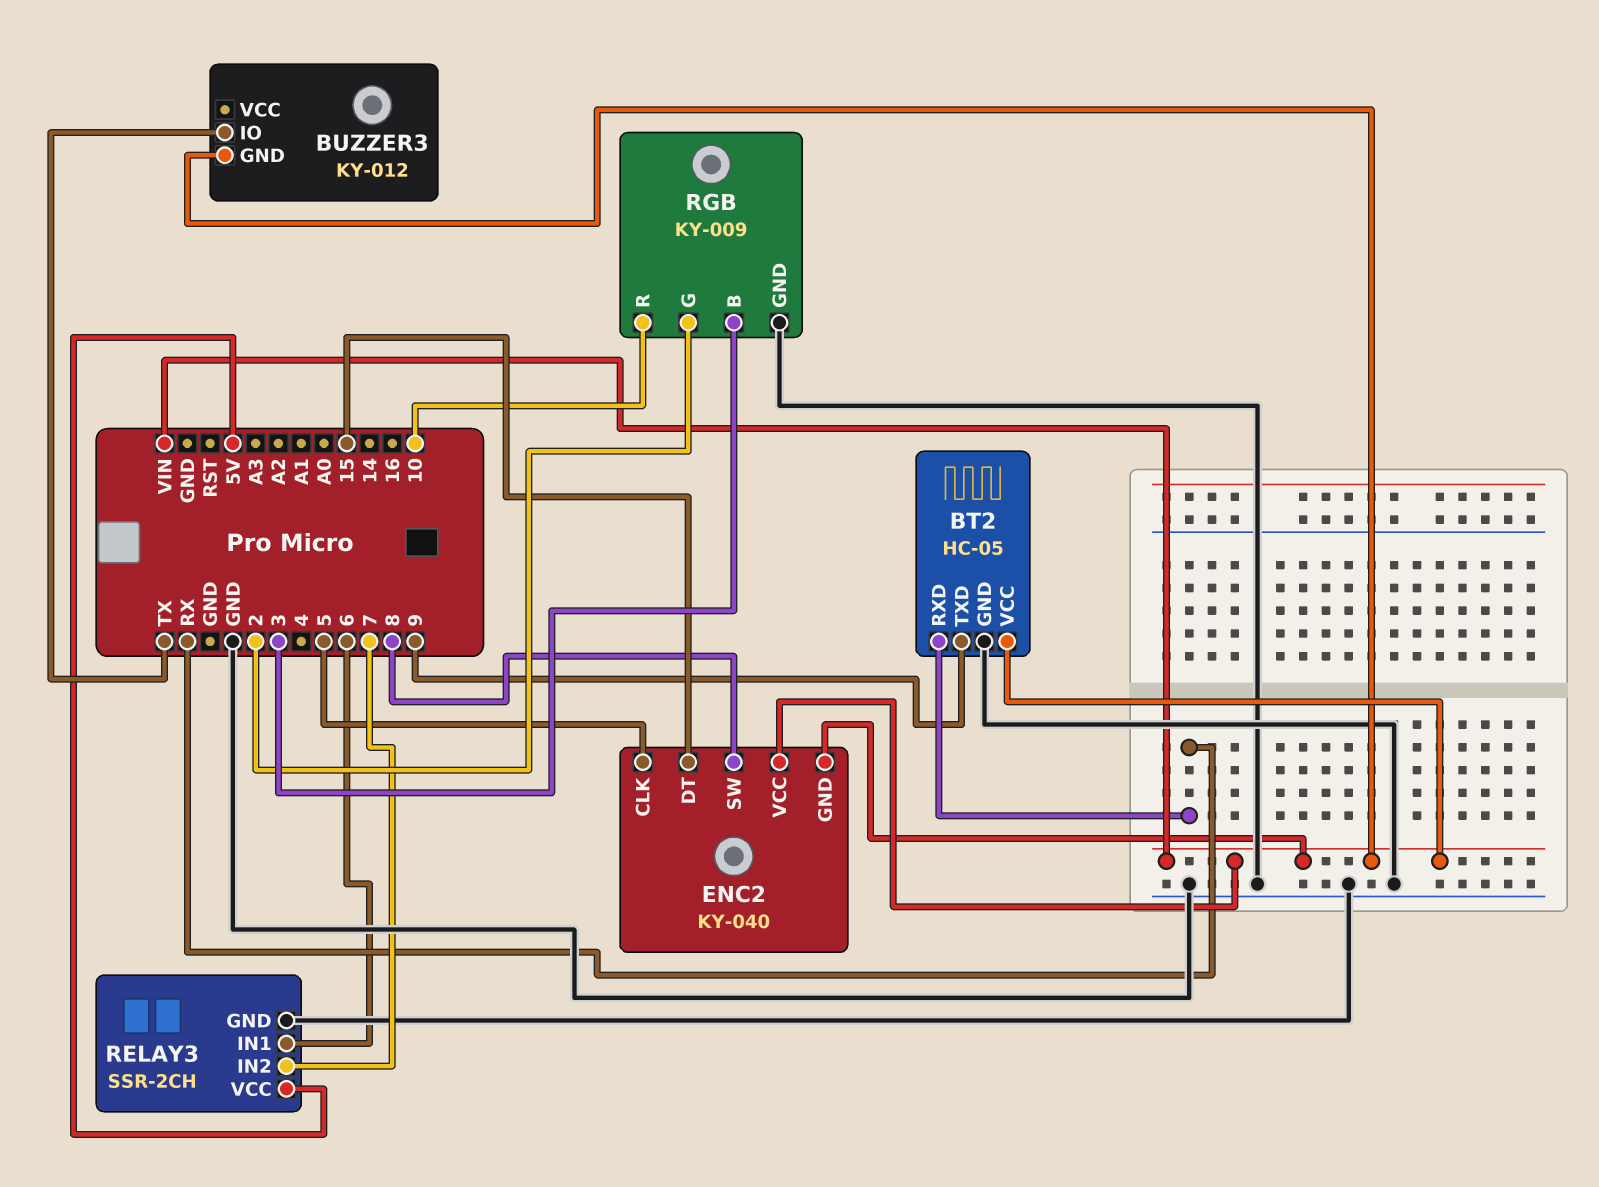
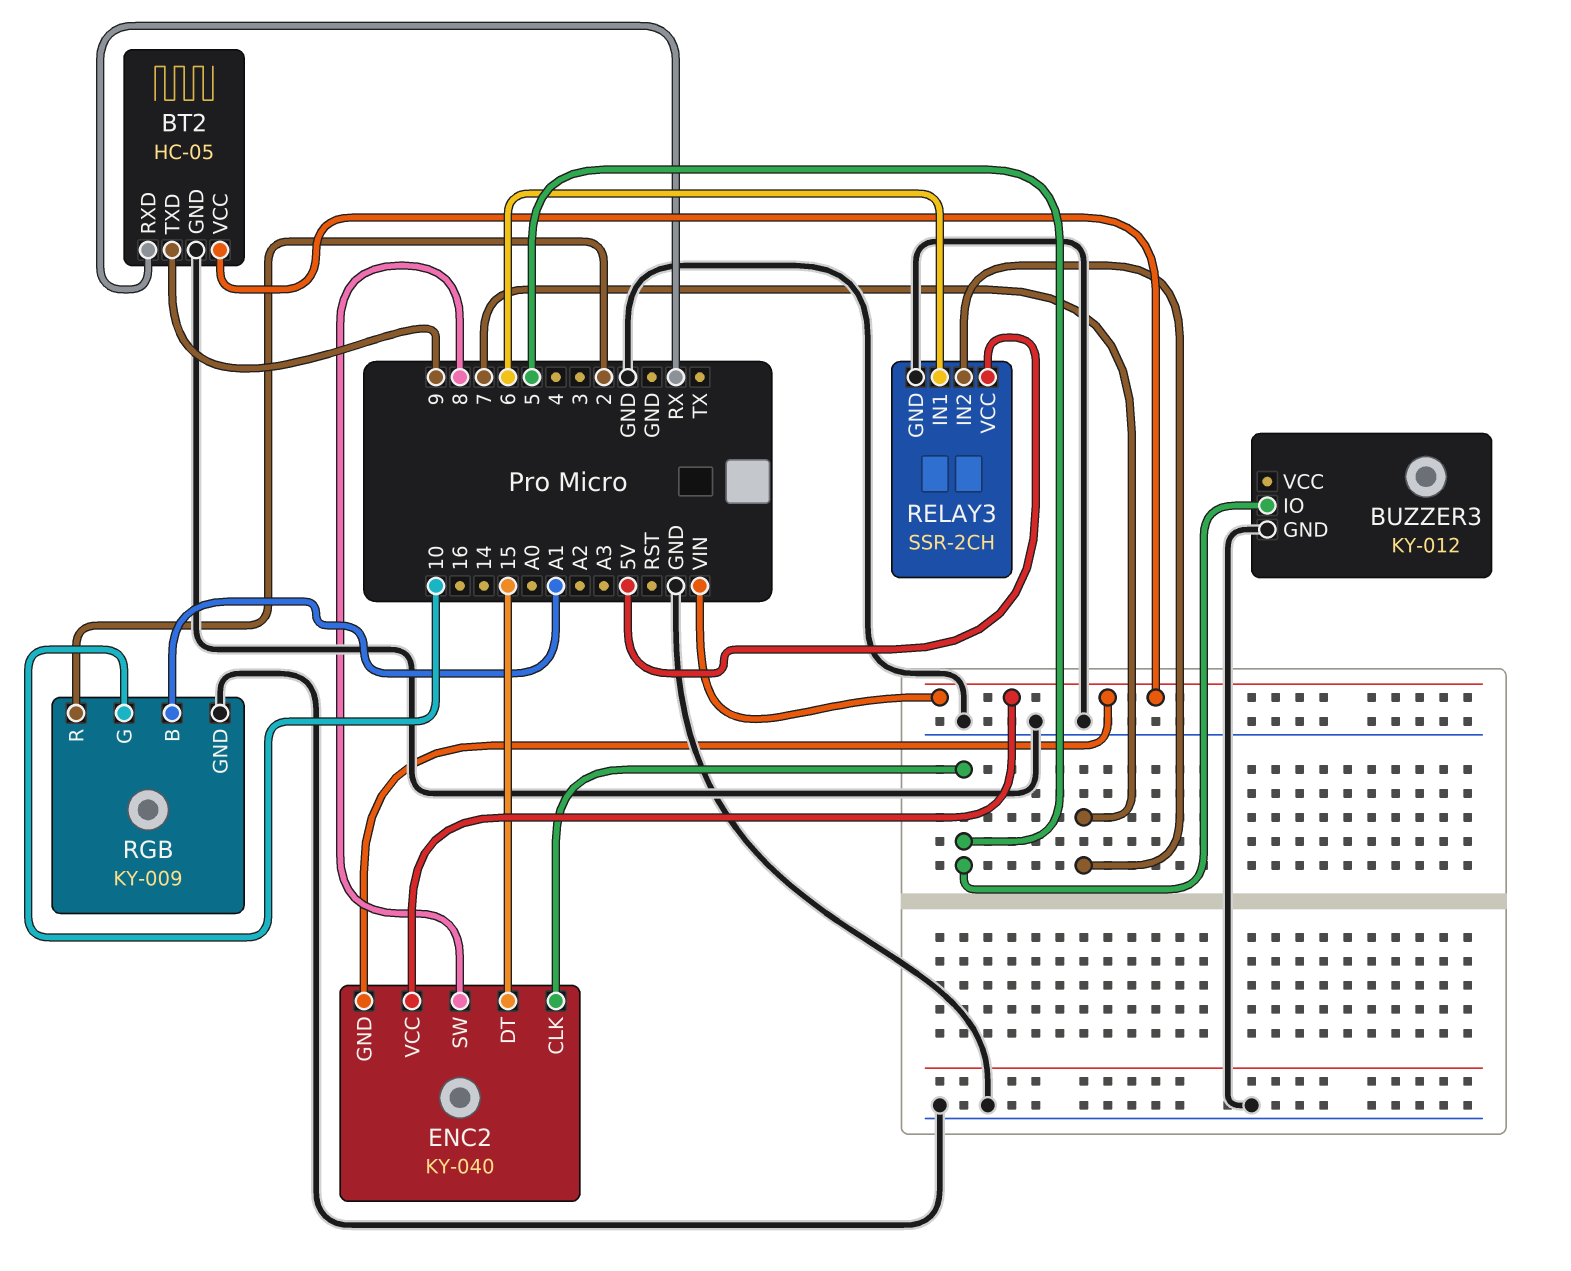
BUZZER3 pin GND: VIN -> GND
BUZZER3 pin IO: TX -> 5
RGB pin B: 3 -> A1
RGB pin G: 2 -> 10
RGB pin R: 10 -> 2

